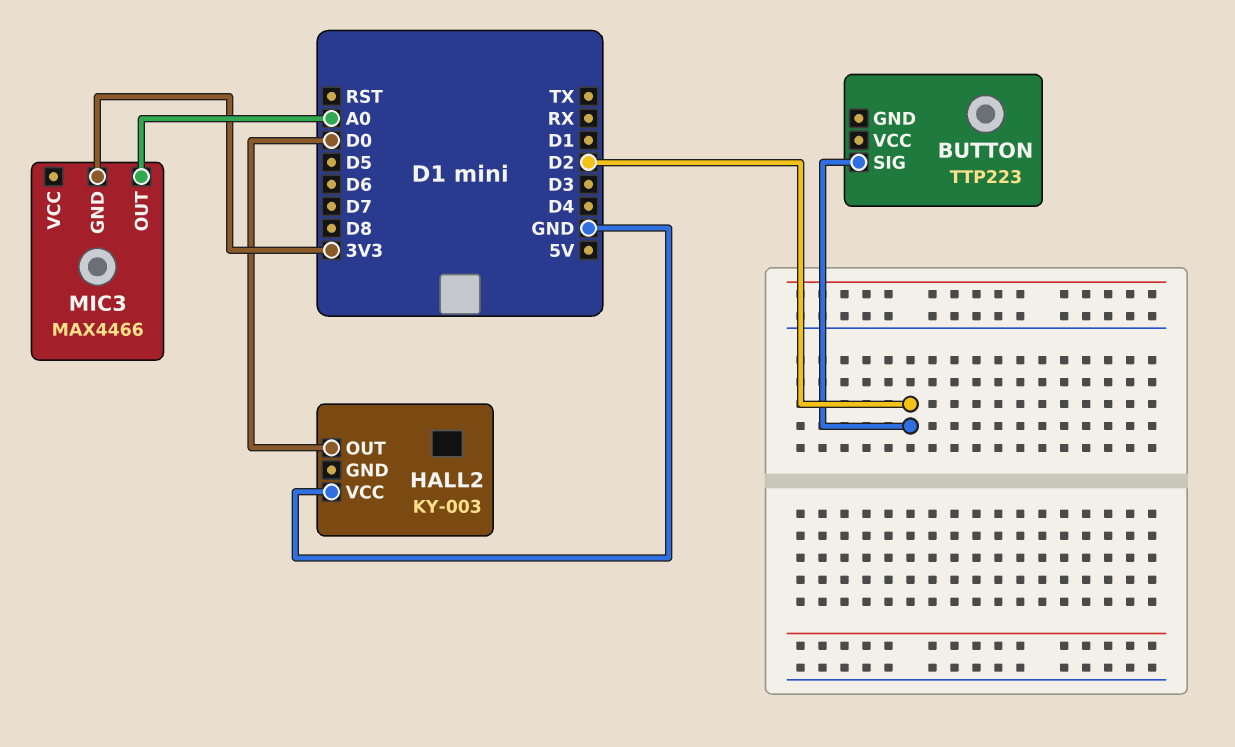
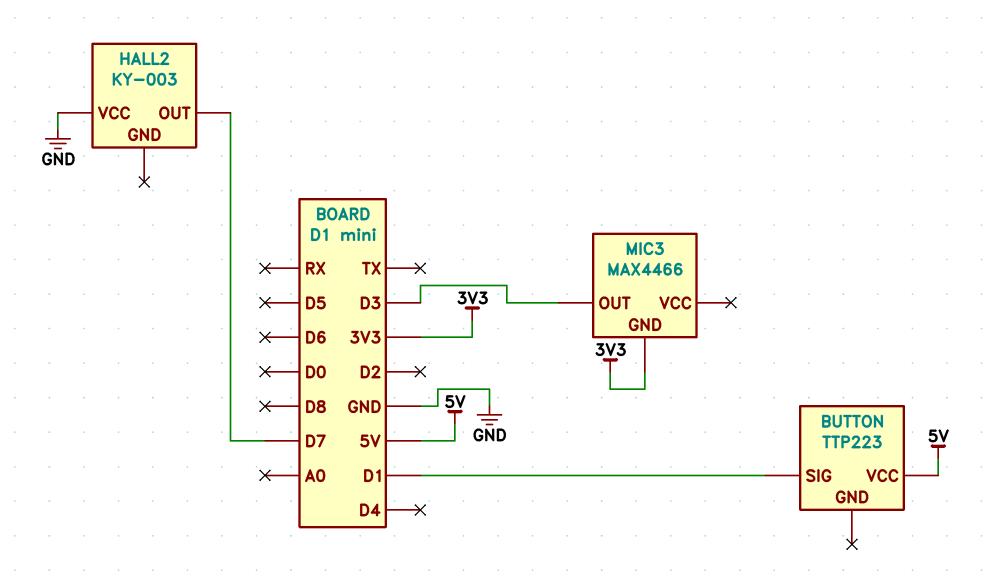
BUTTON pin SIG: D2 -> D1
BUTTON pin VCC: none -> 5V
HALL2 pin OUT: D0 -> D7
MIC3 pin OUT: A0 -> D3

